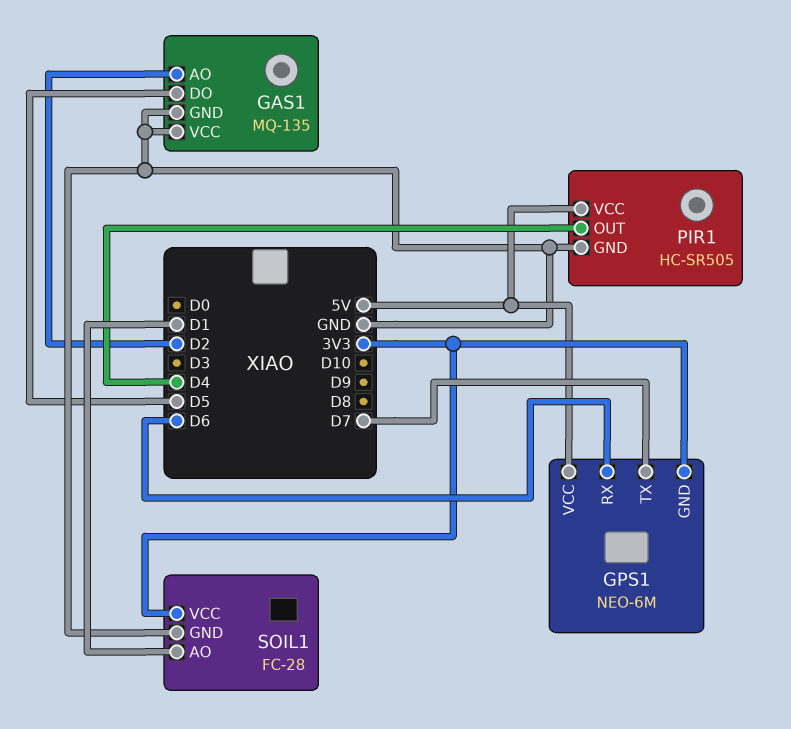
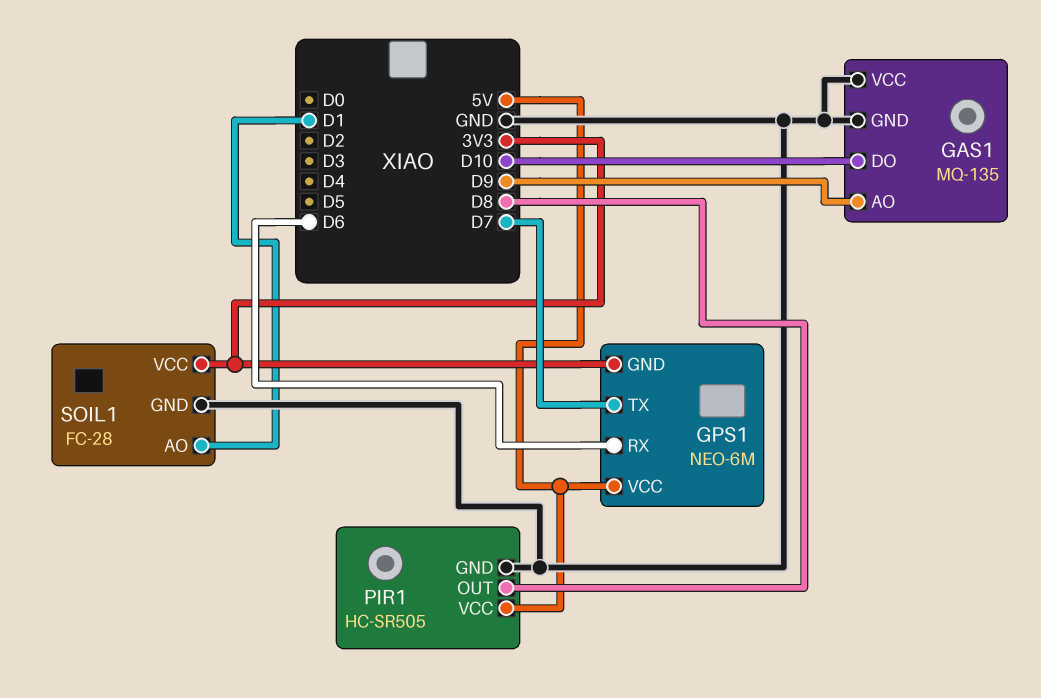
GAS1 pin AO: D2 -> D9
GAS1 pin DO: D5 -> D10
PIR1 pin OUT: D4 -> D8

